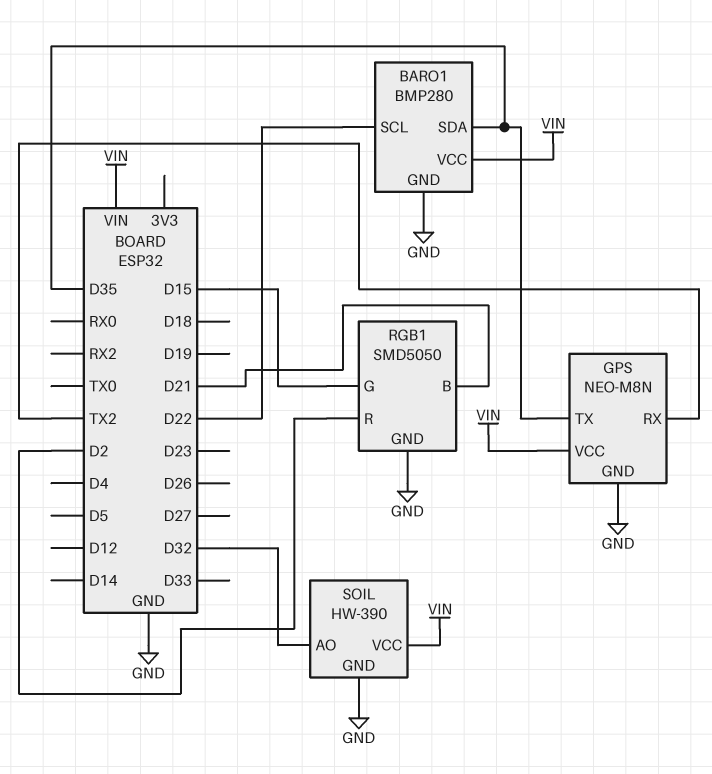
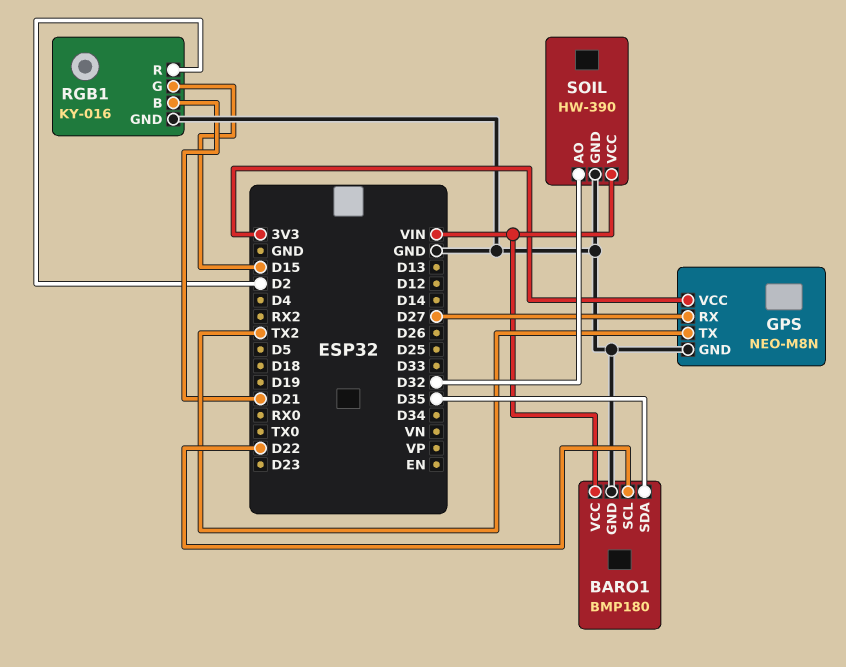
BARO1: BMP280 -> BMP180
GPS pin RX: TX2 -> D27
GPS pin TX: D35 -> TX2
GPS pin VCC: VIN -> 3V3
RGB1: SMD5050 -> KY-016

